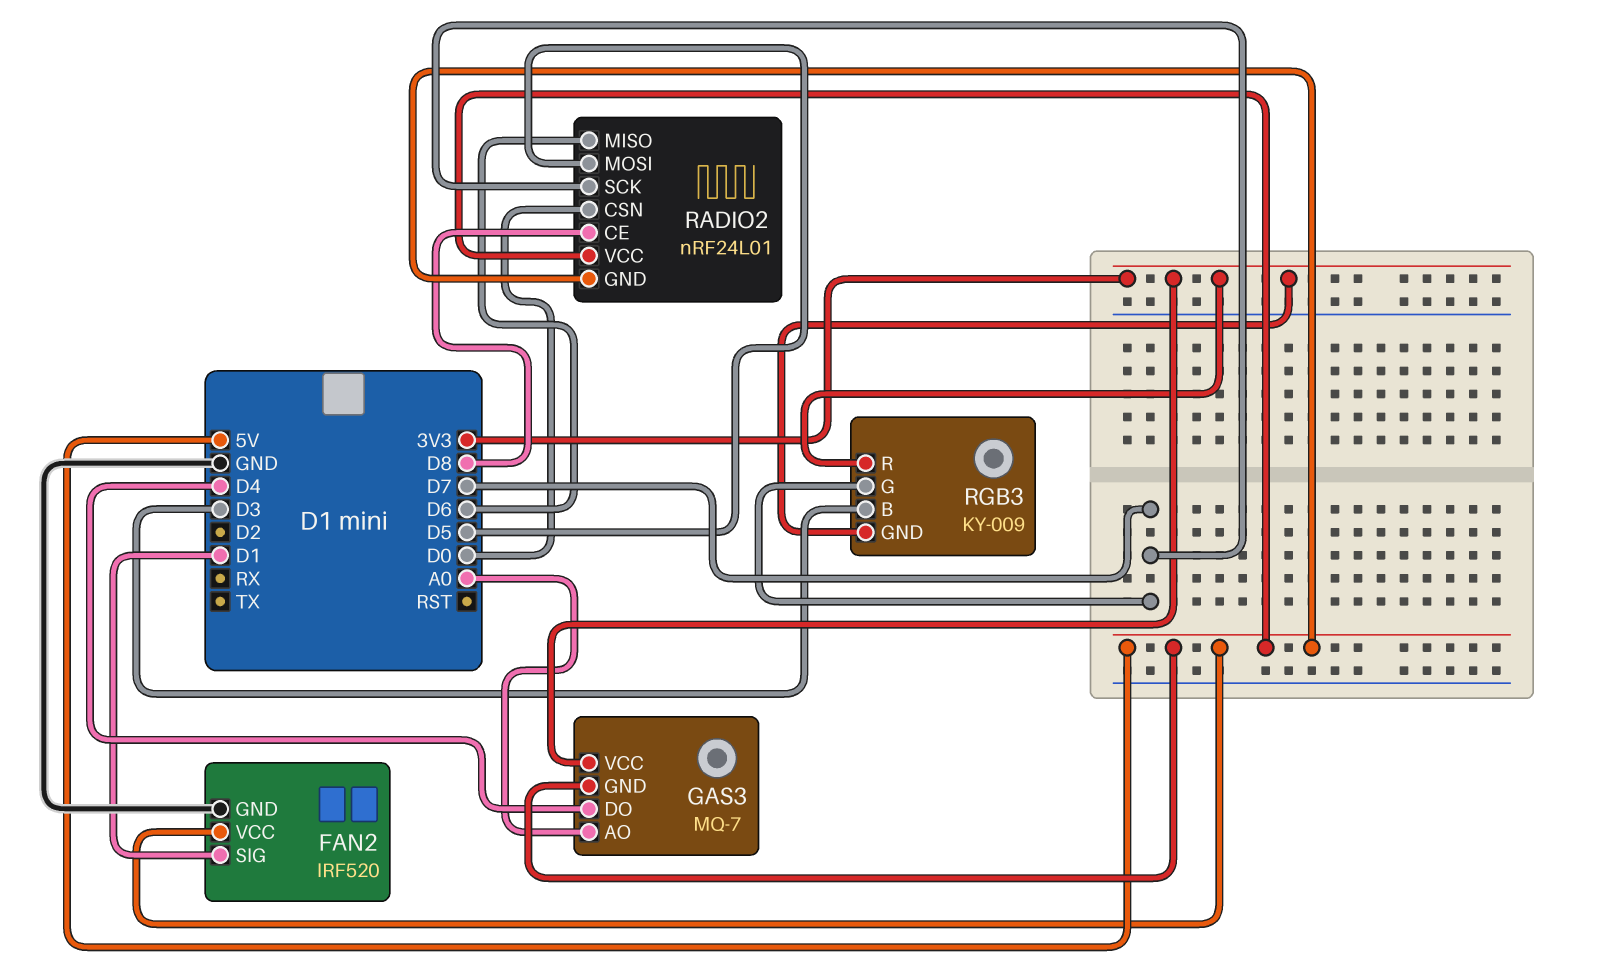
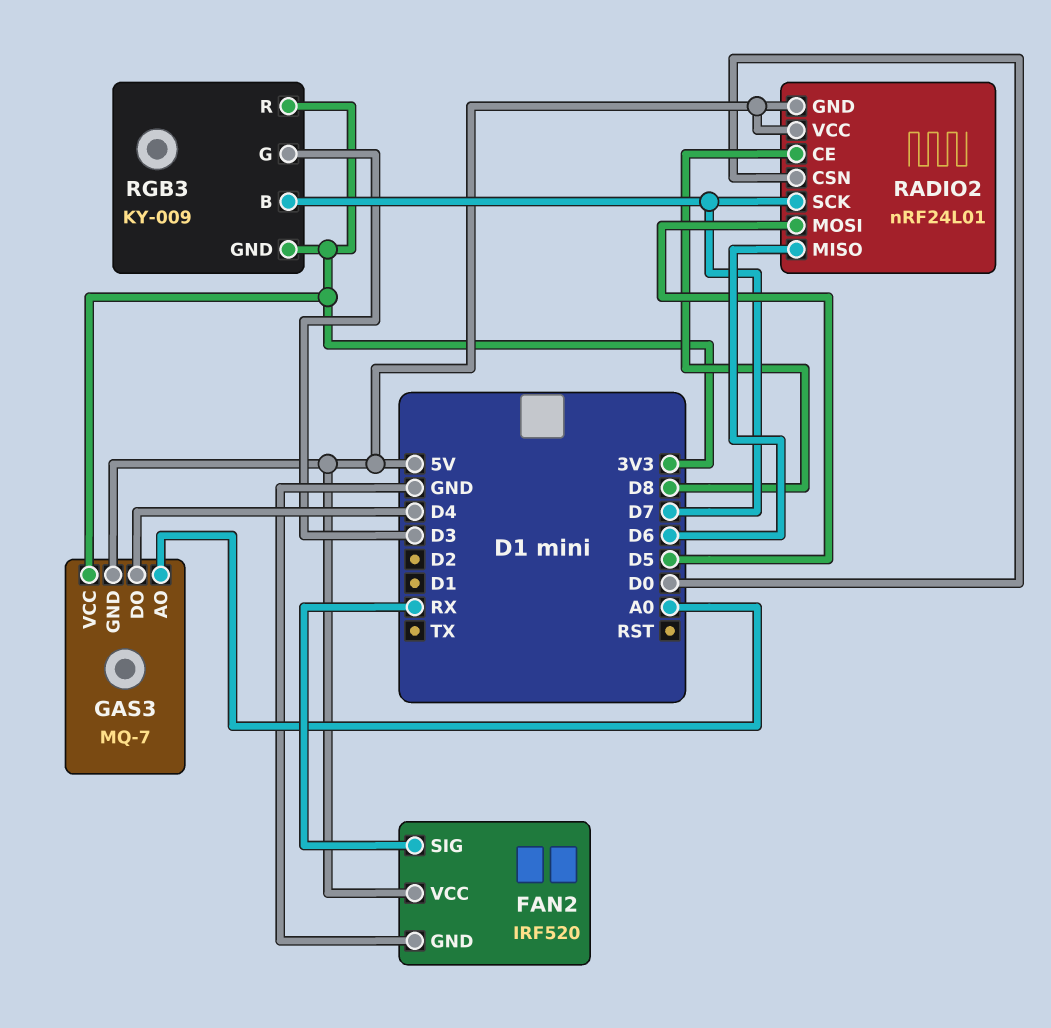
FAN2 pin SIG: D1 -> RX
RGB3 pin B: D3 -> D7
RGB3 pin G: D7 -> D3

